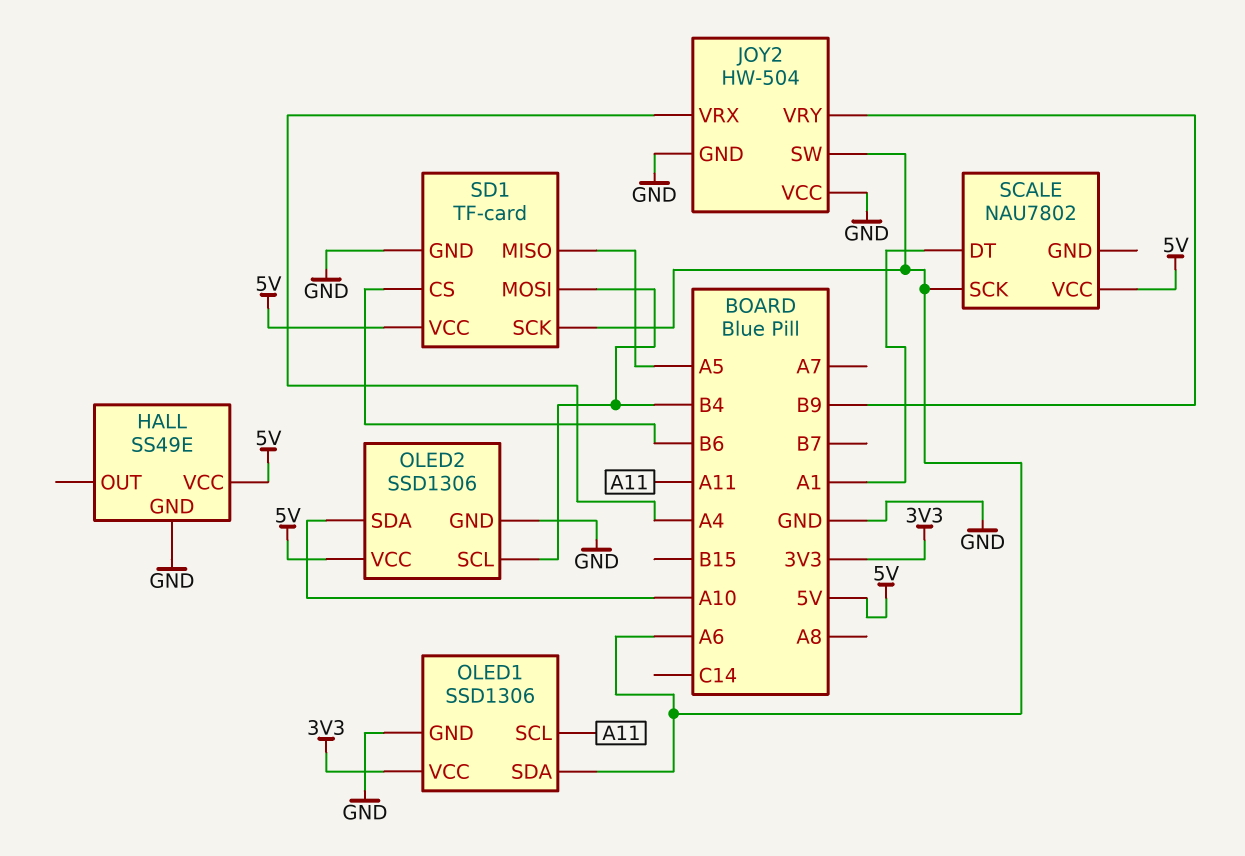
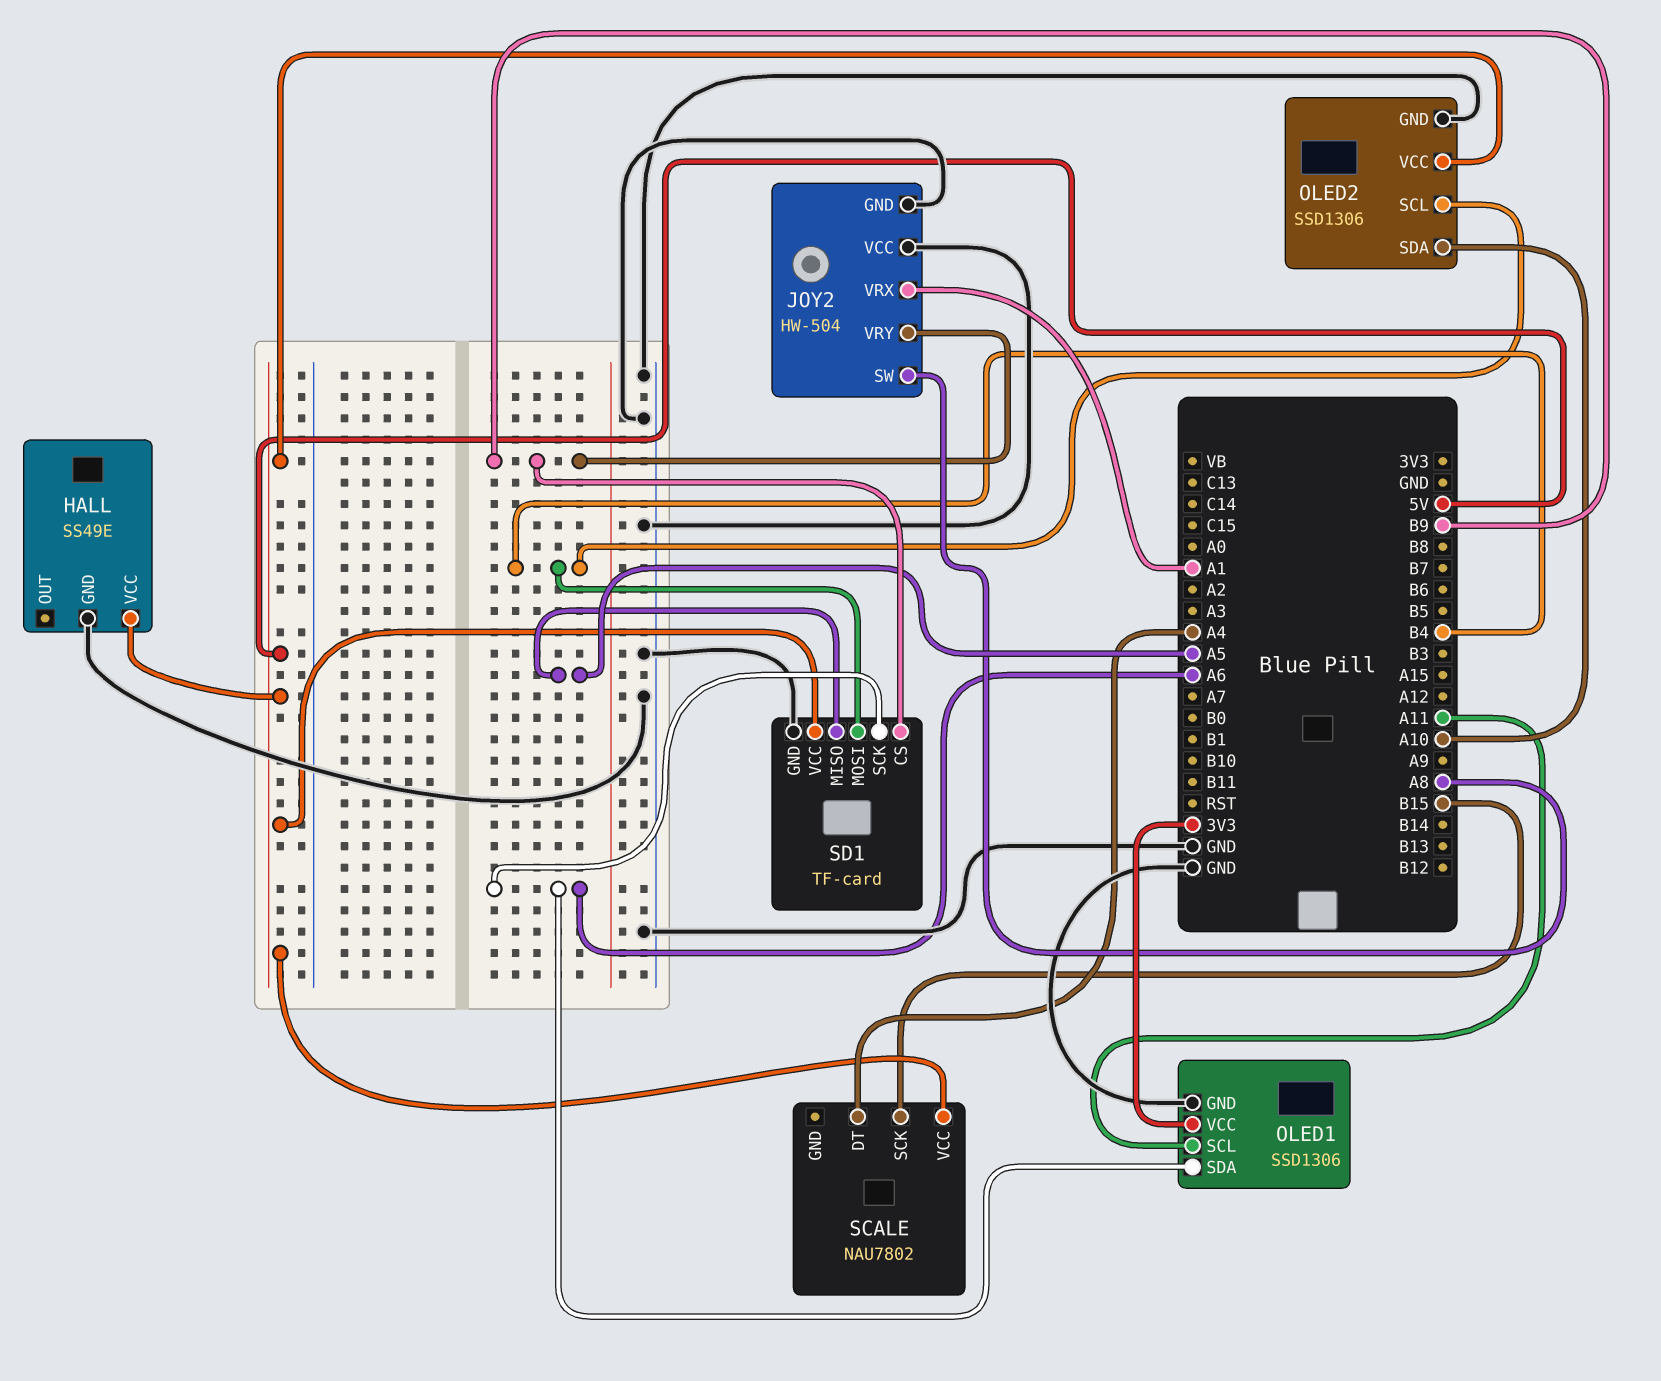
JOY2 pin SW: A6 -> A8
JOY2 pin VRX: A4 -> A1
SCALE pin DT: A1 -> A4
SCALE pin SCK: A6 -> B15
SD1 pin CS: B6 -> B9

